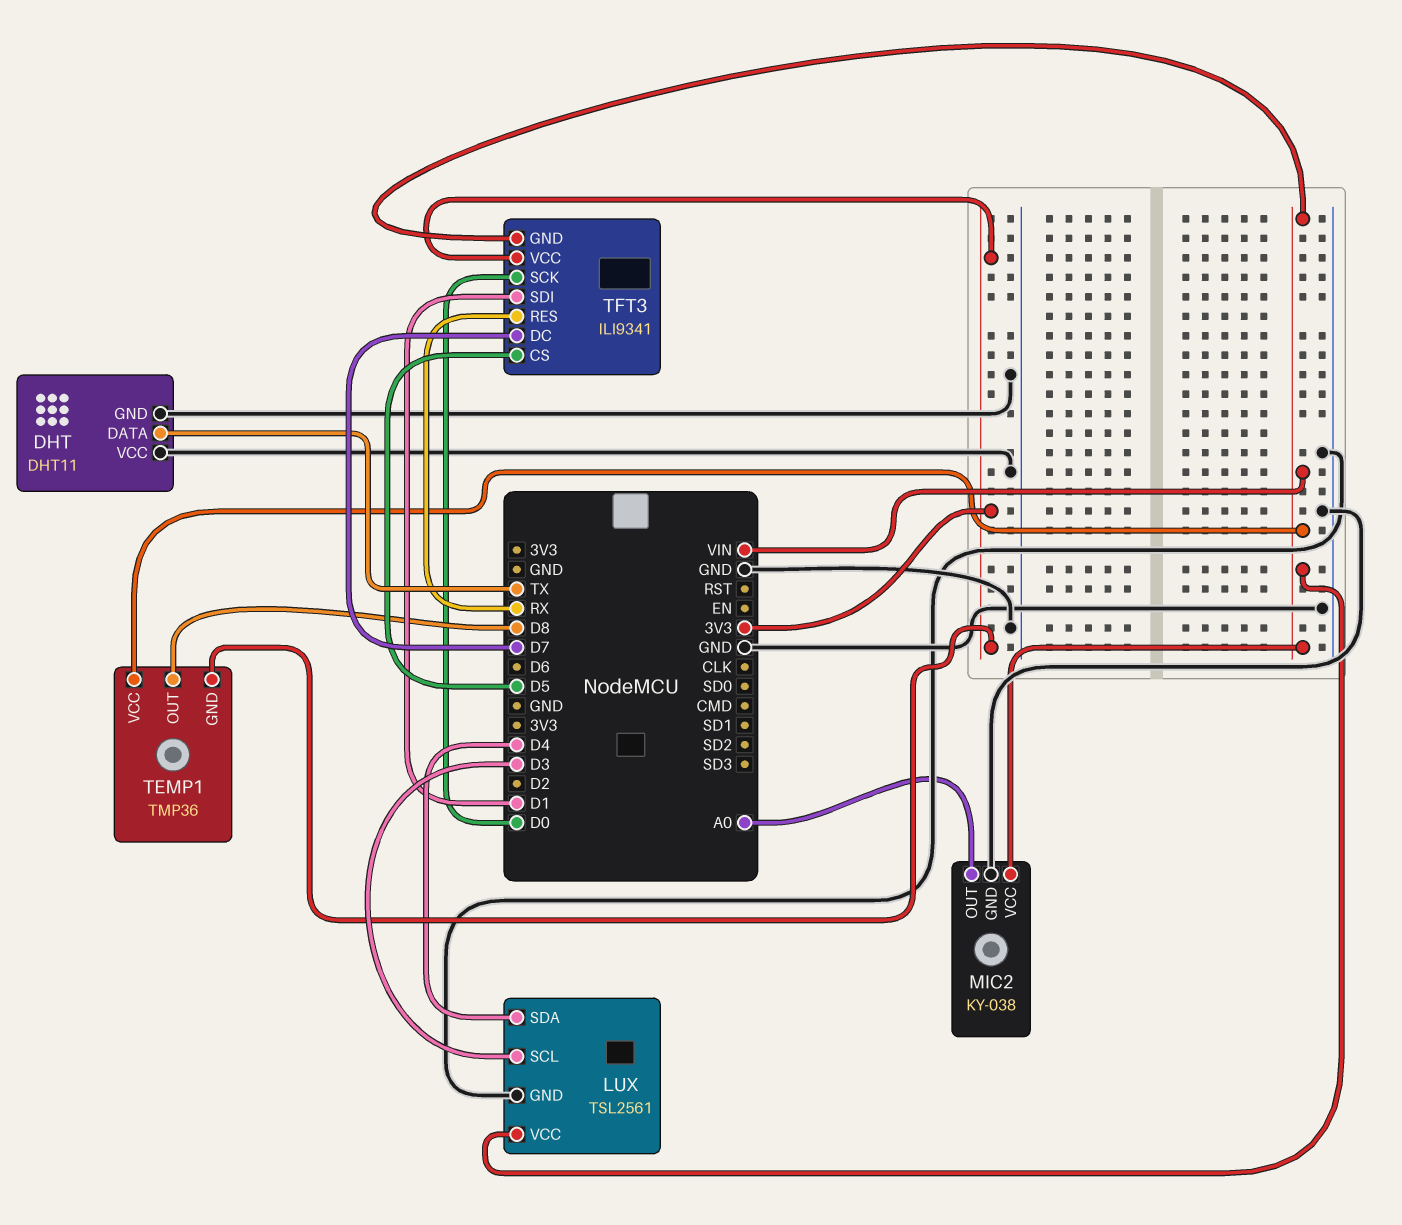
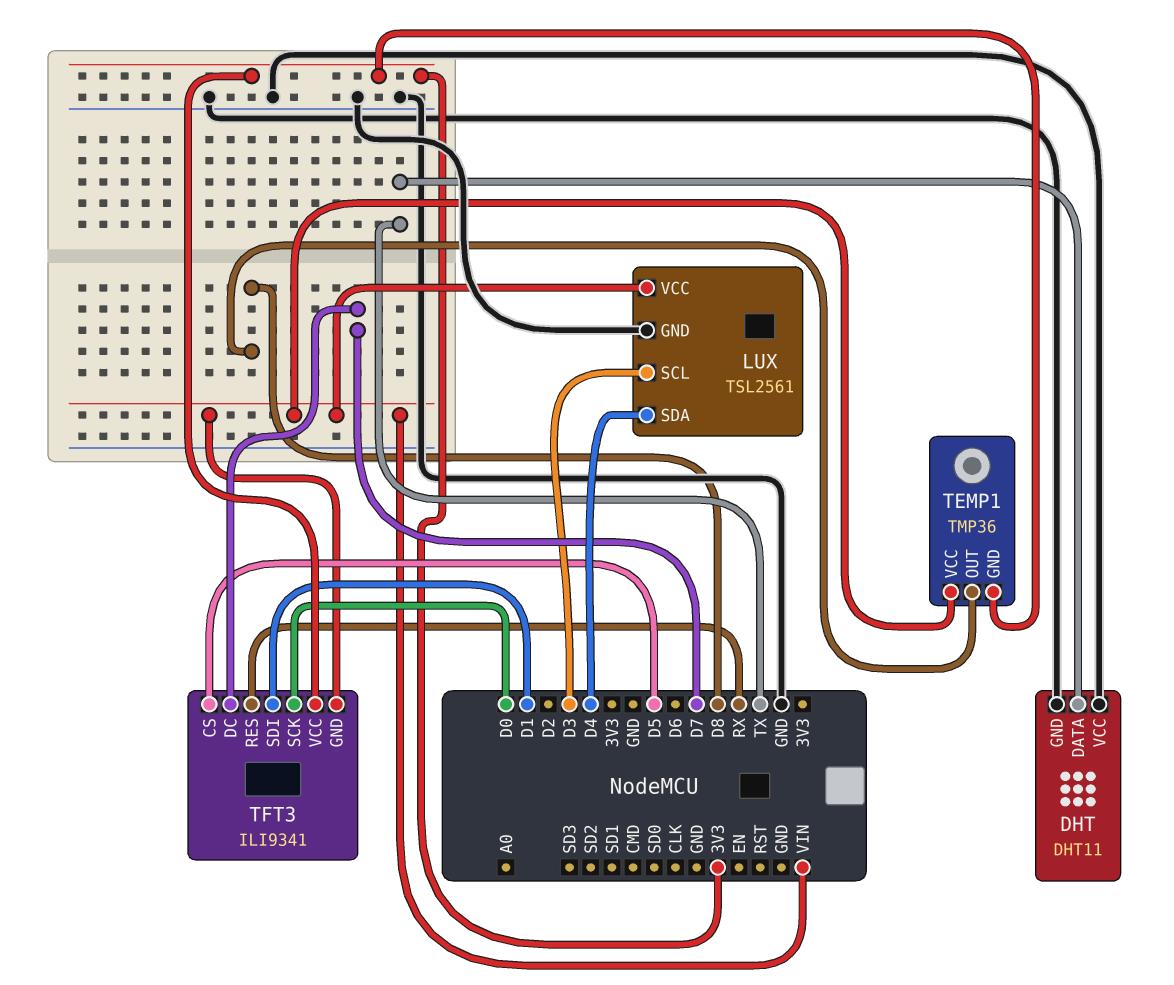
MIC2: KY-038 -> none
MIC2 pin GND: GND -> none
MIC2 pin OUT: A0 -> none
MIC2 pin VCC: VIN -> none

